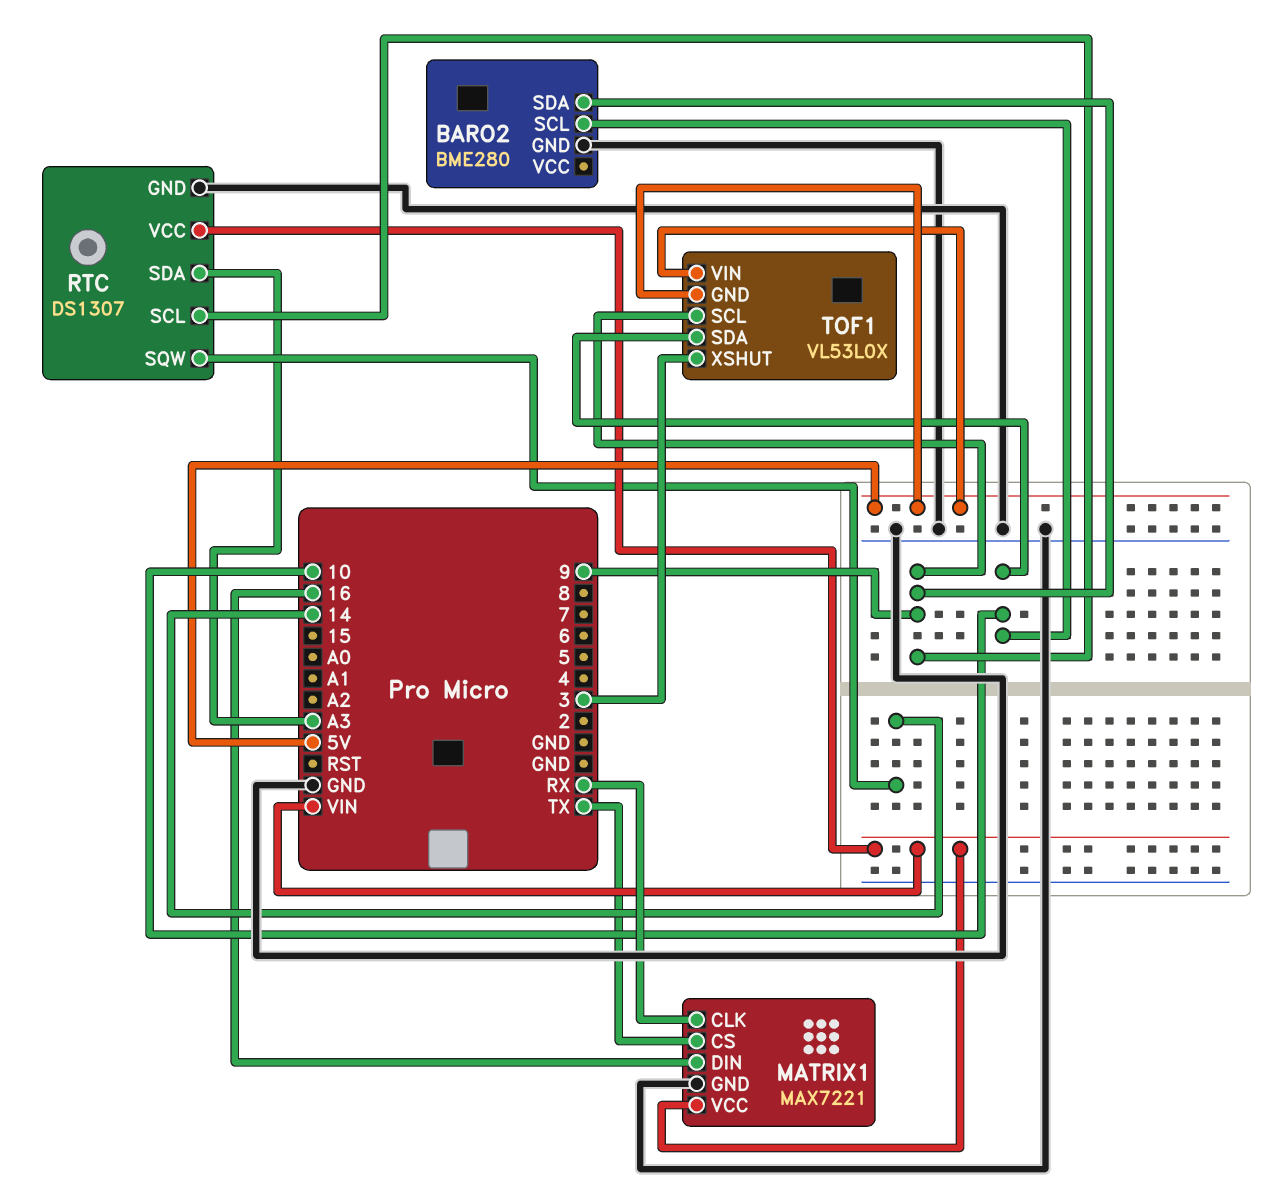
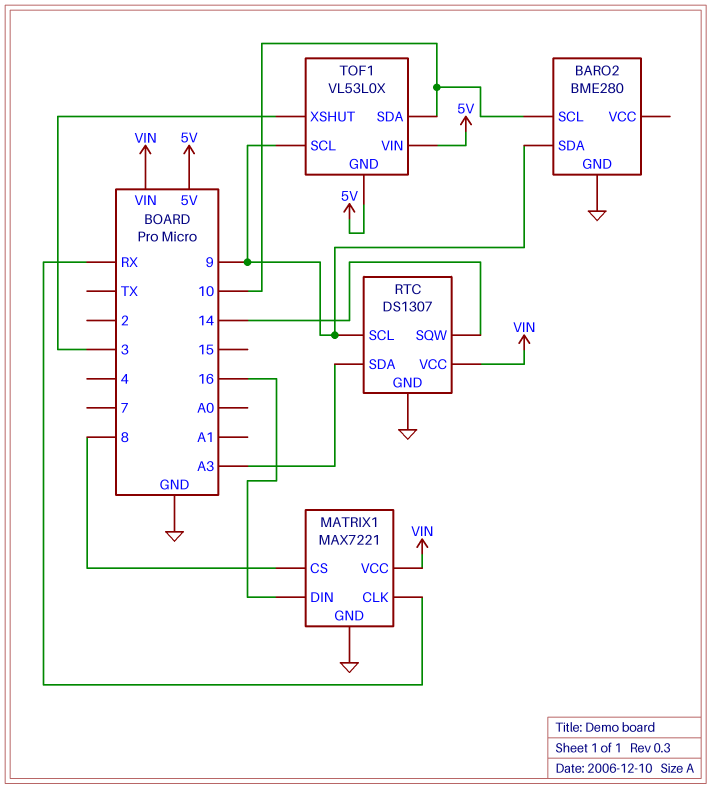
MATRIX1 pin CS: TX -> 8

